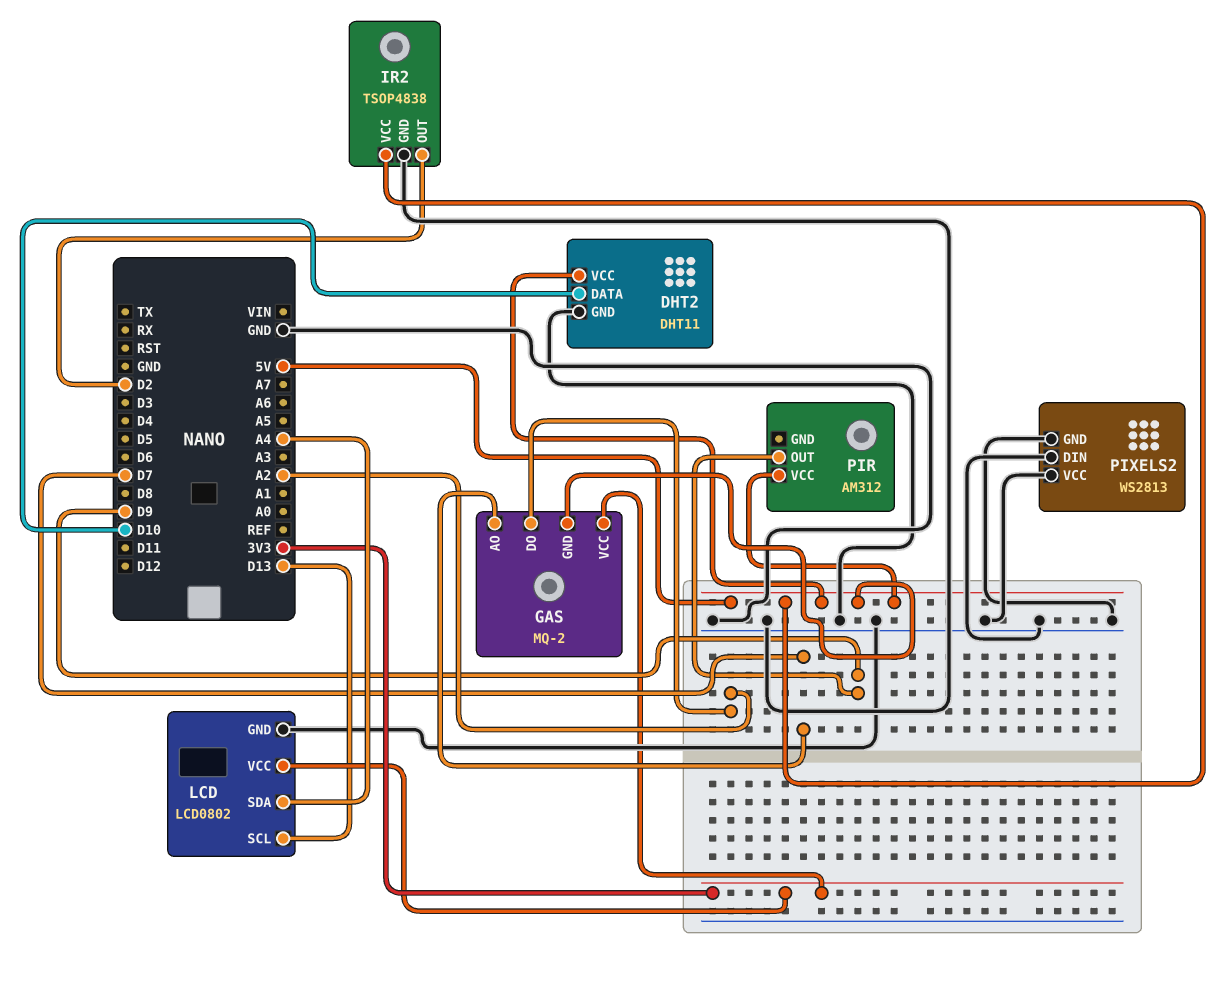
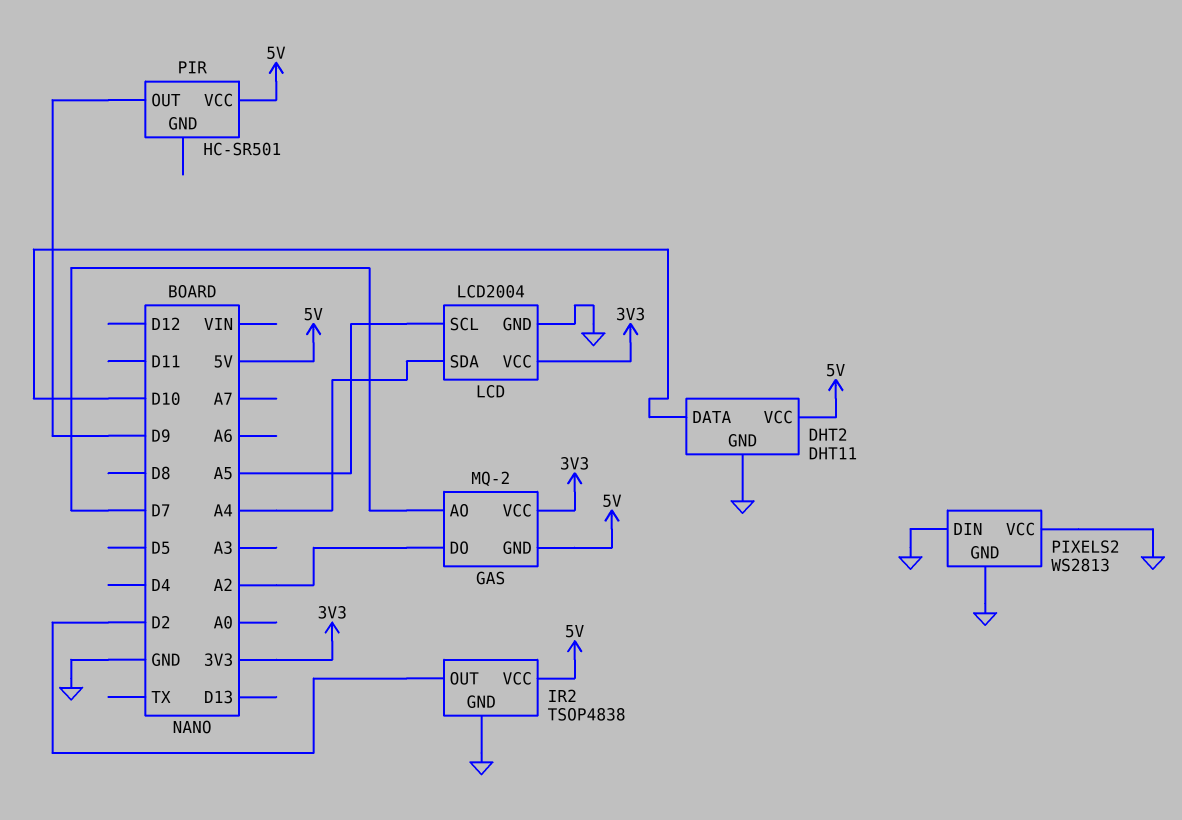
LCD: LCD0802 -> LCD2004
LCD pin SCL: D13 -> A5
PIR: AM312 -> HC-SR501

